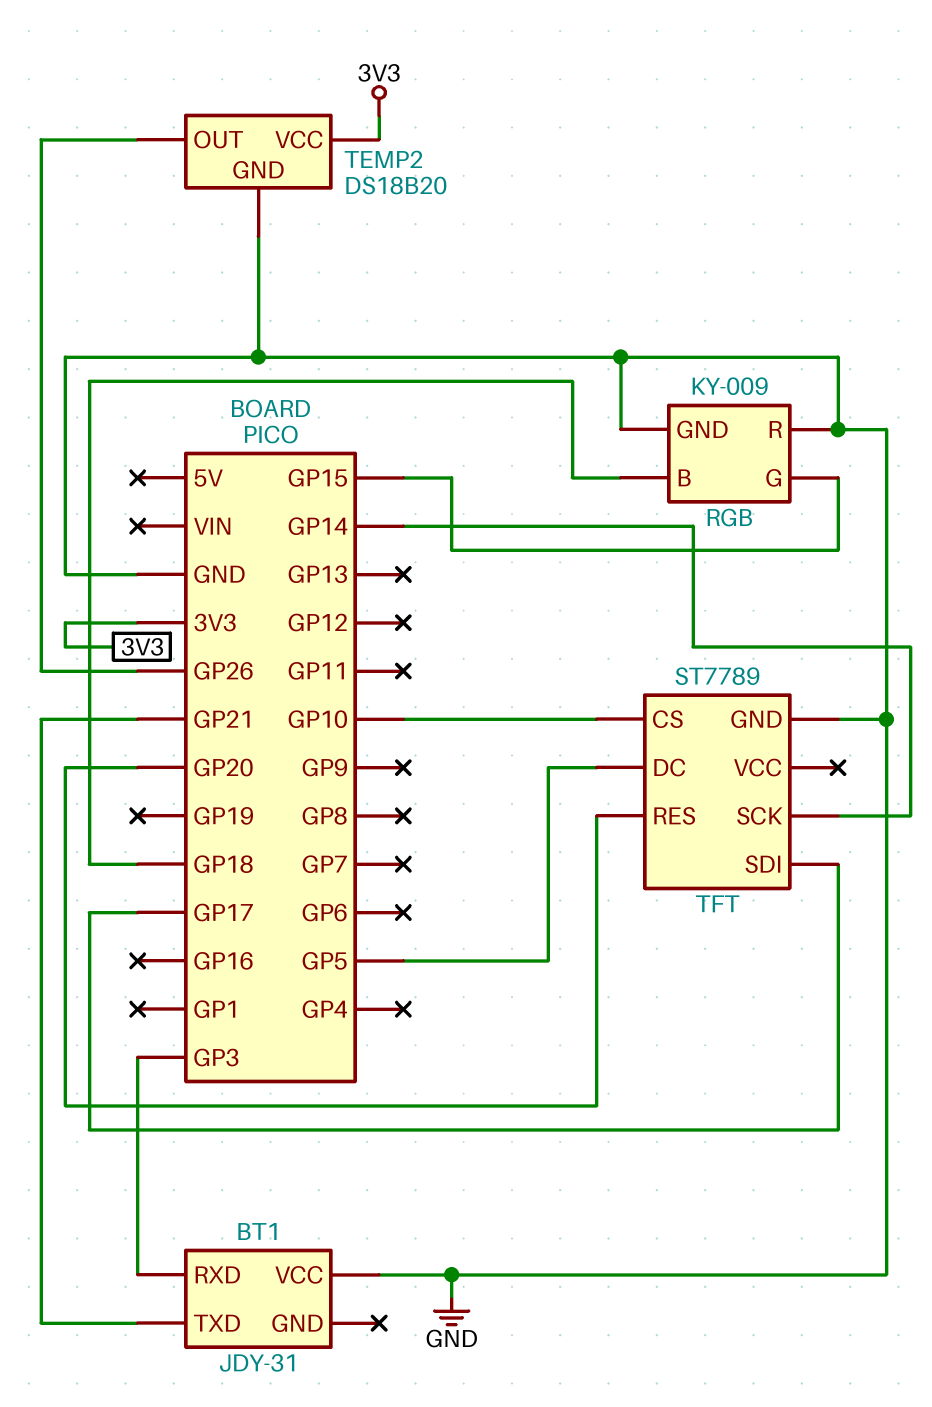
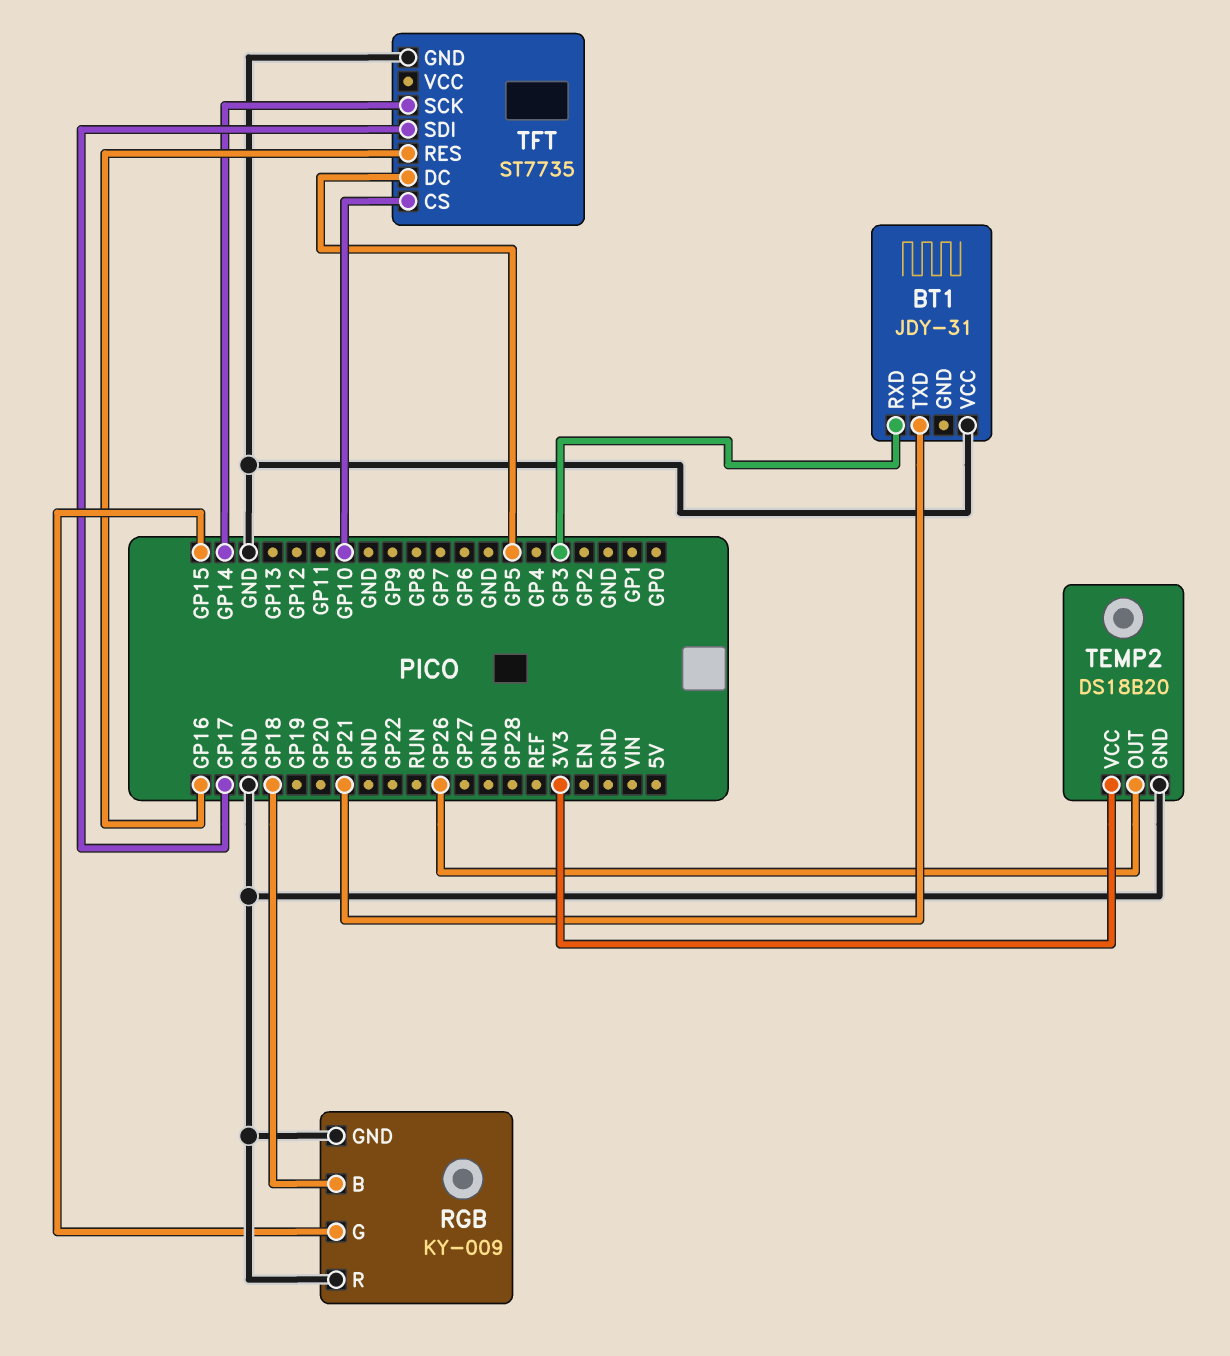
TFT: ST7789 -> ST7735
TFT pin RES: GP20 -> GP16

